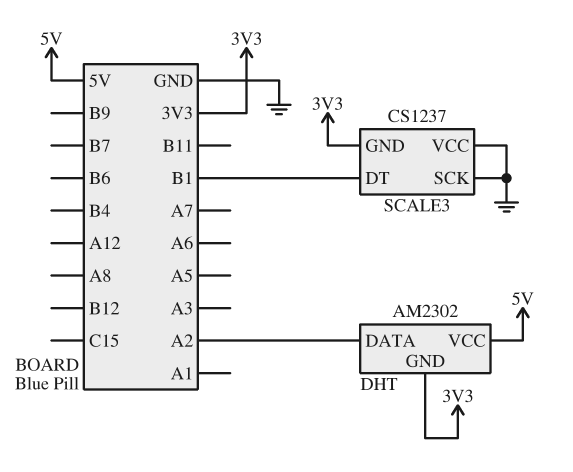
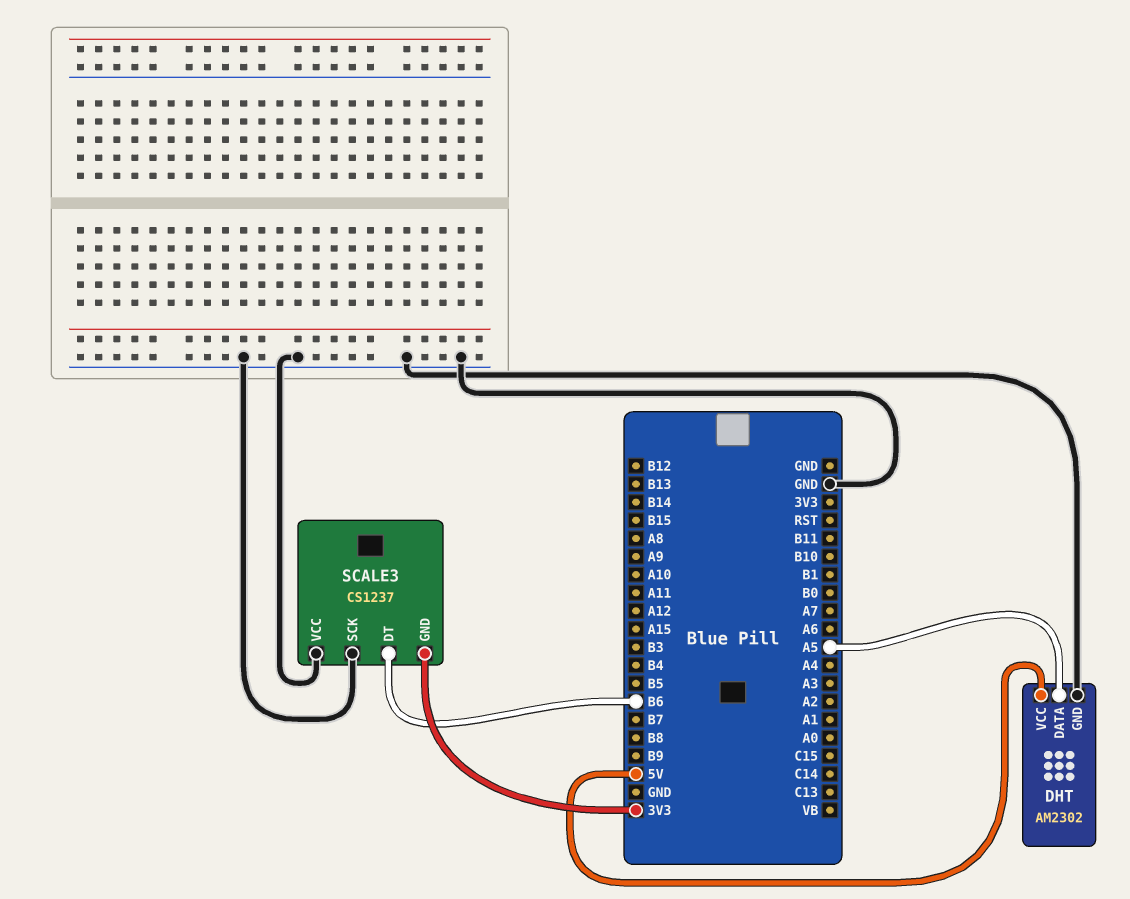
DHT pin DATA: A2 -> A5
DHT pin GND: 3V3 -> GND
SCALE3 pin DT: B1 -> B6

